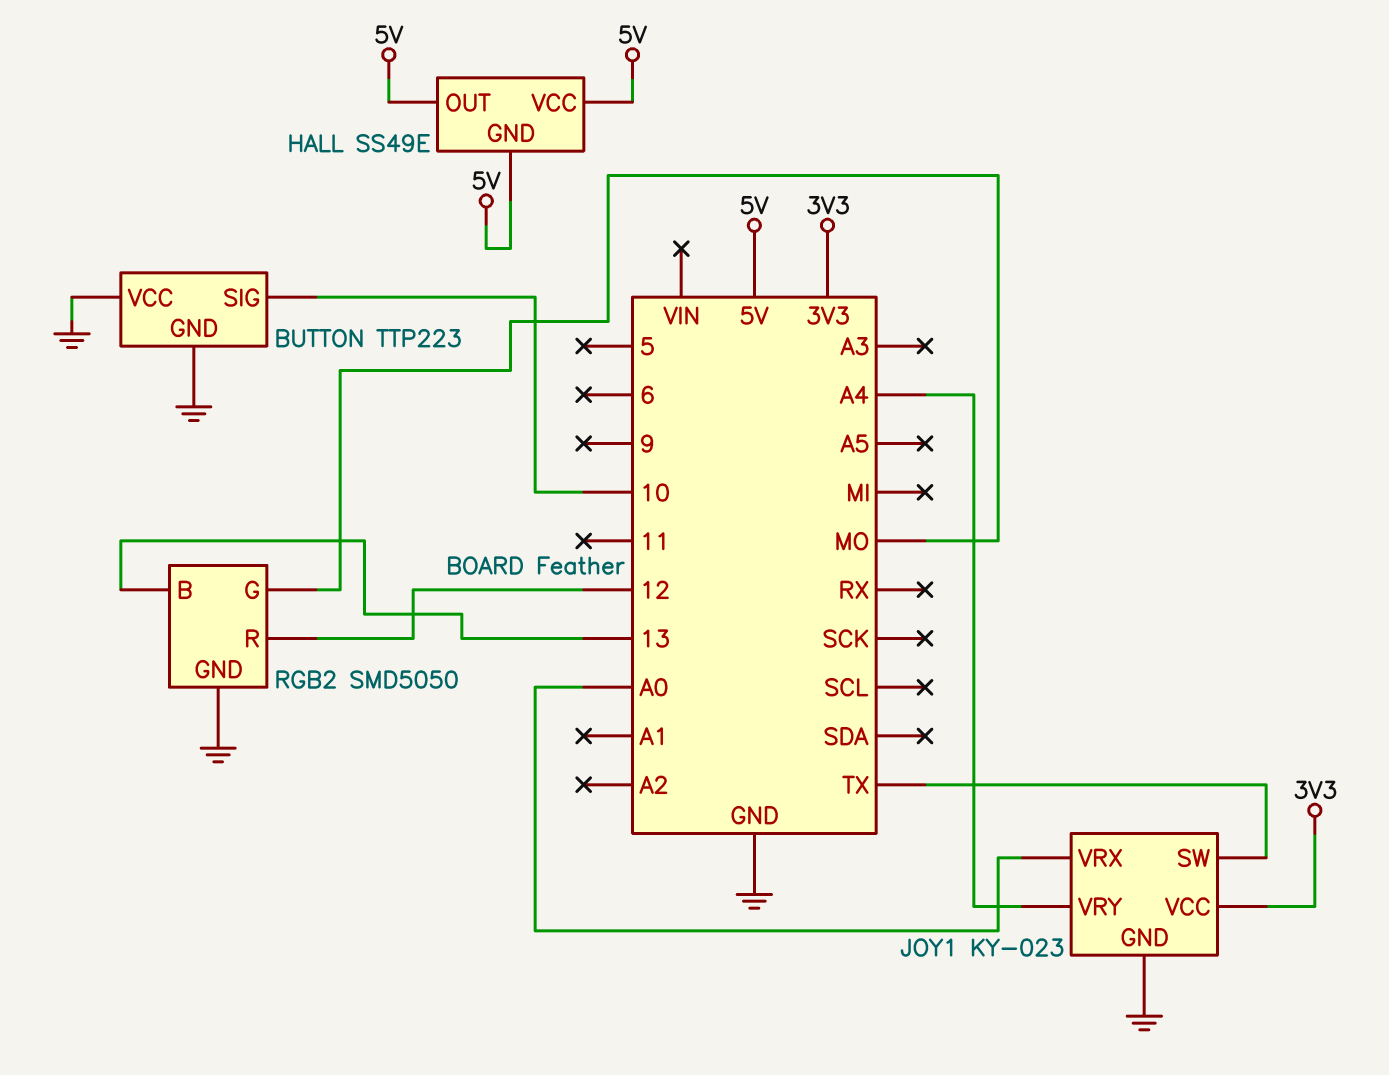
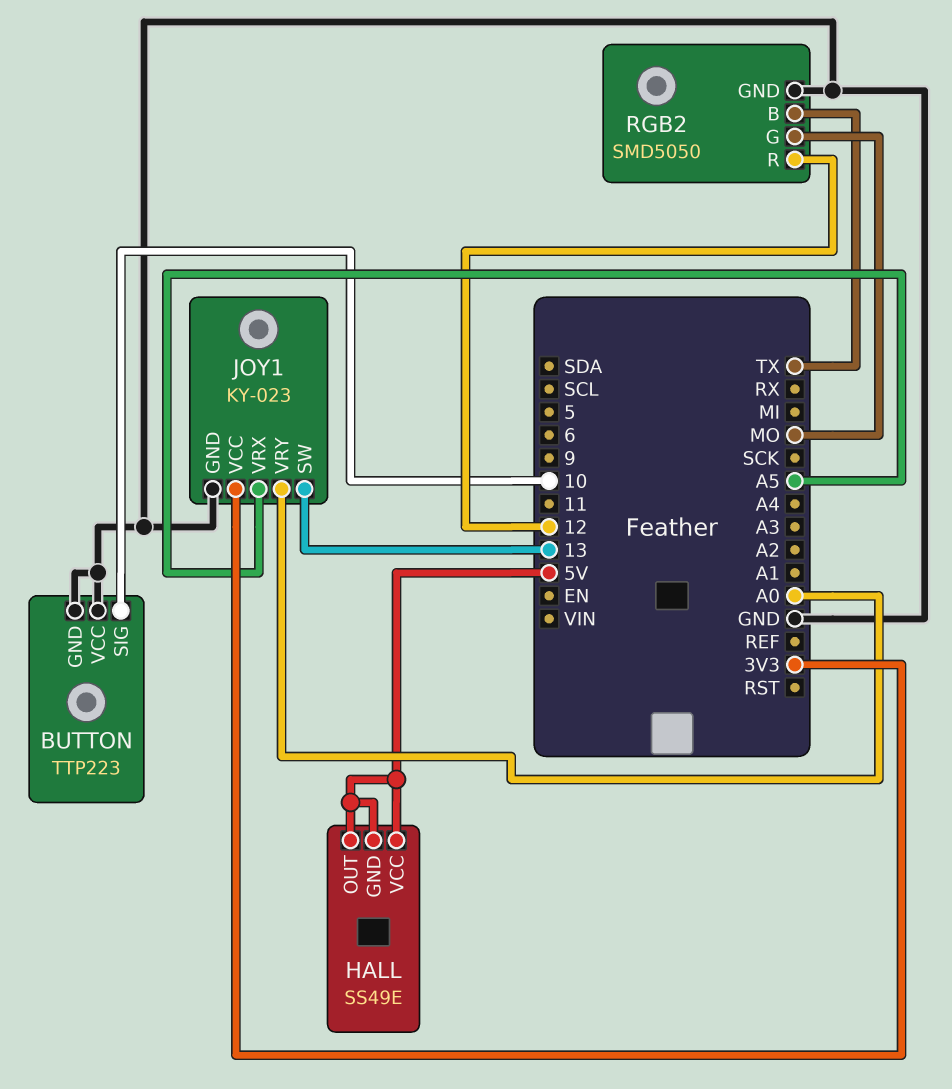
JOY1 pin SW: TX -> 13
JOY1 pin VRX: A0 -> A5
JOY1 pin VRY: A4 -> A0
RGB2 pin B: 13 -> TX

